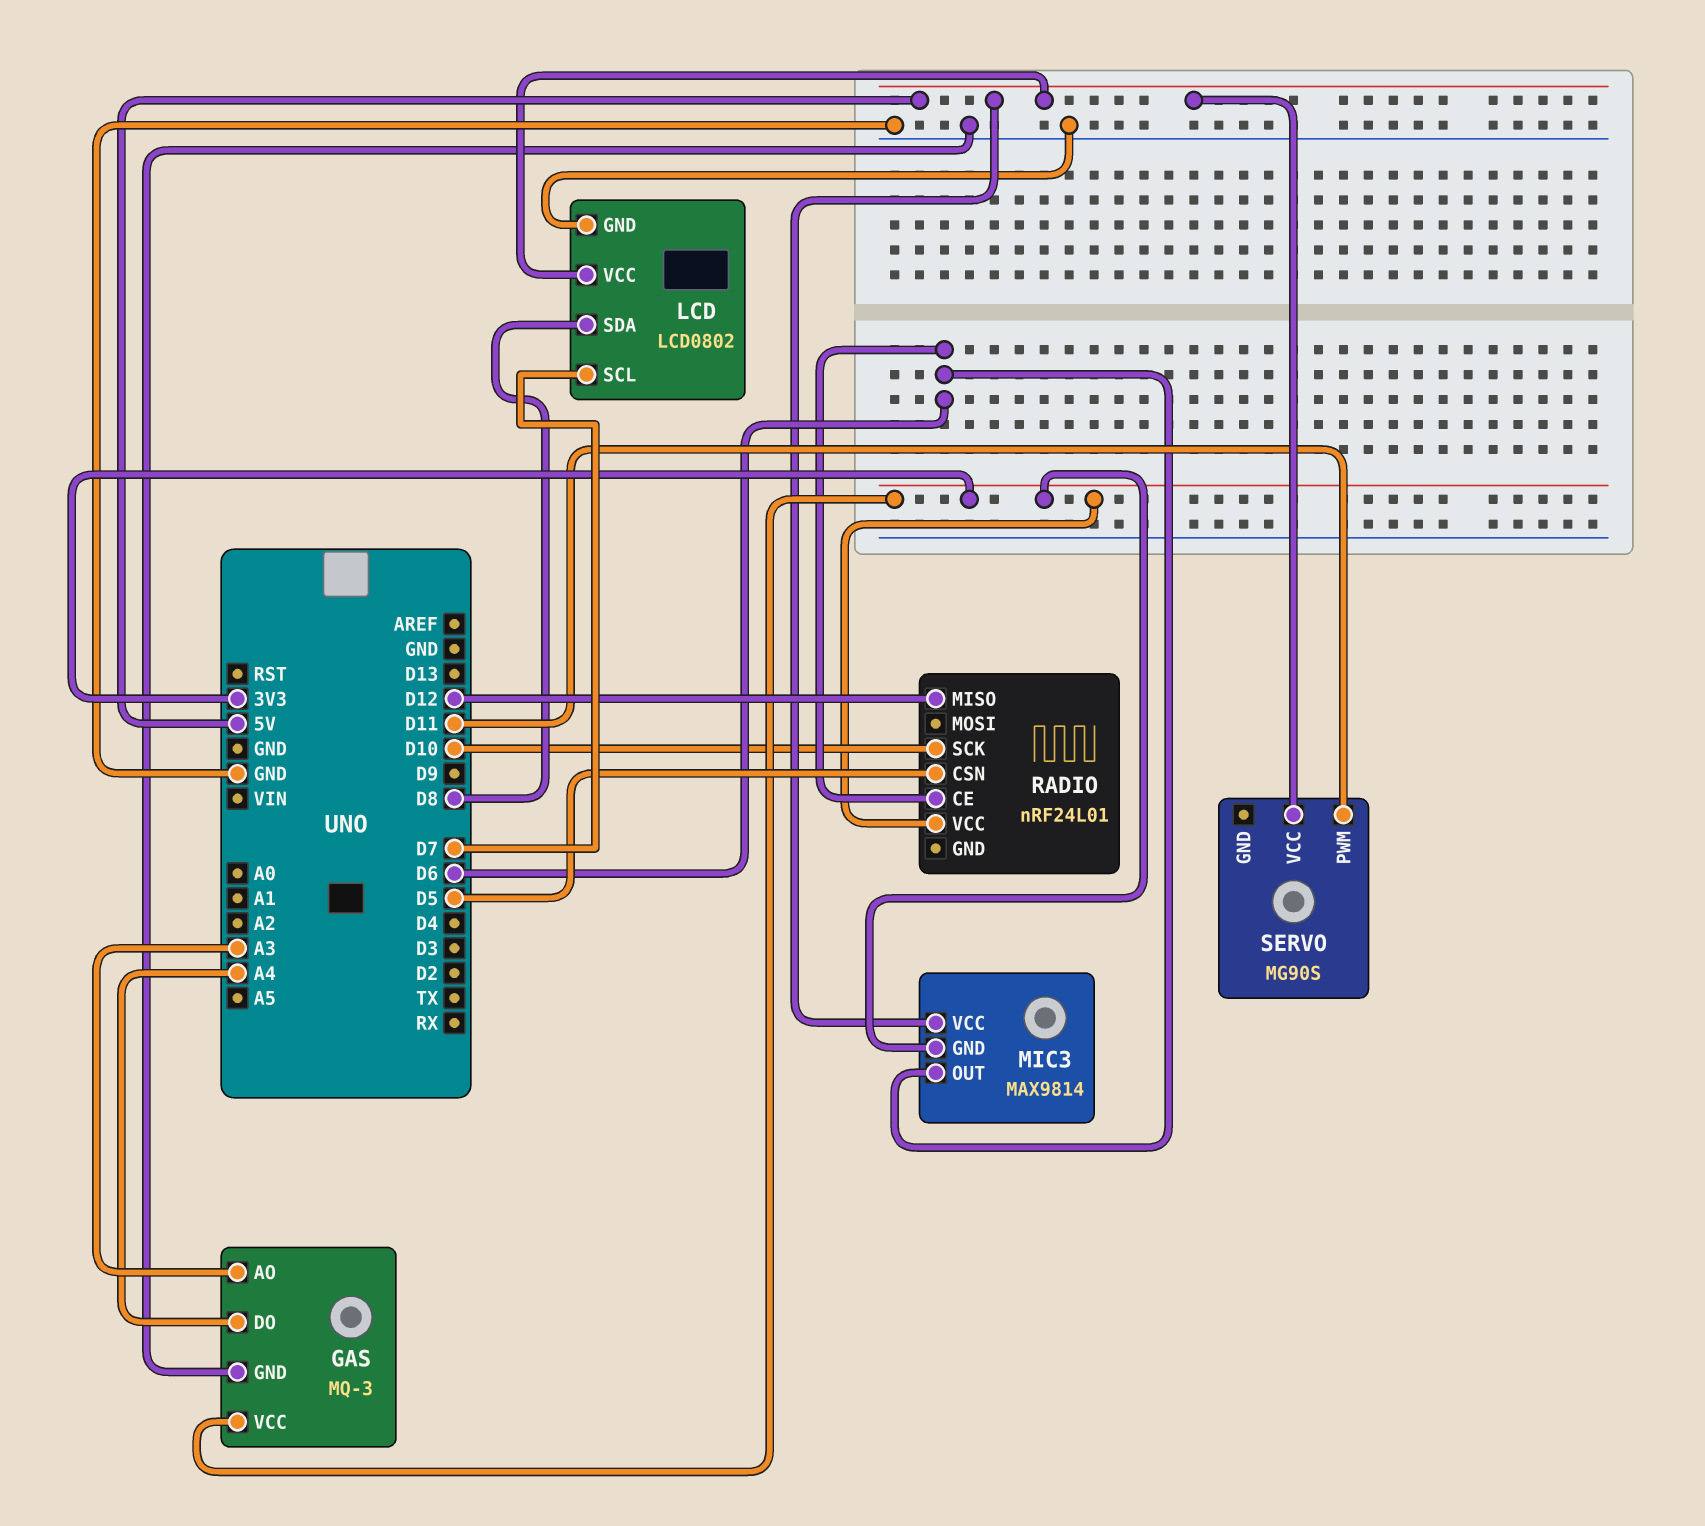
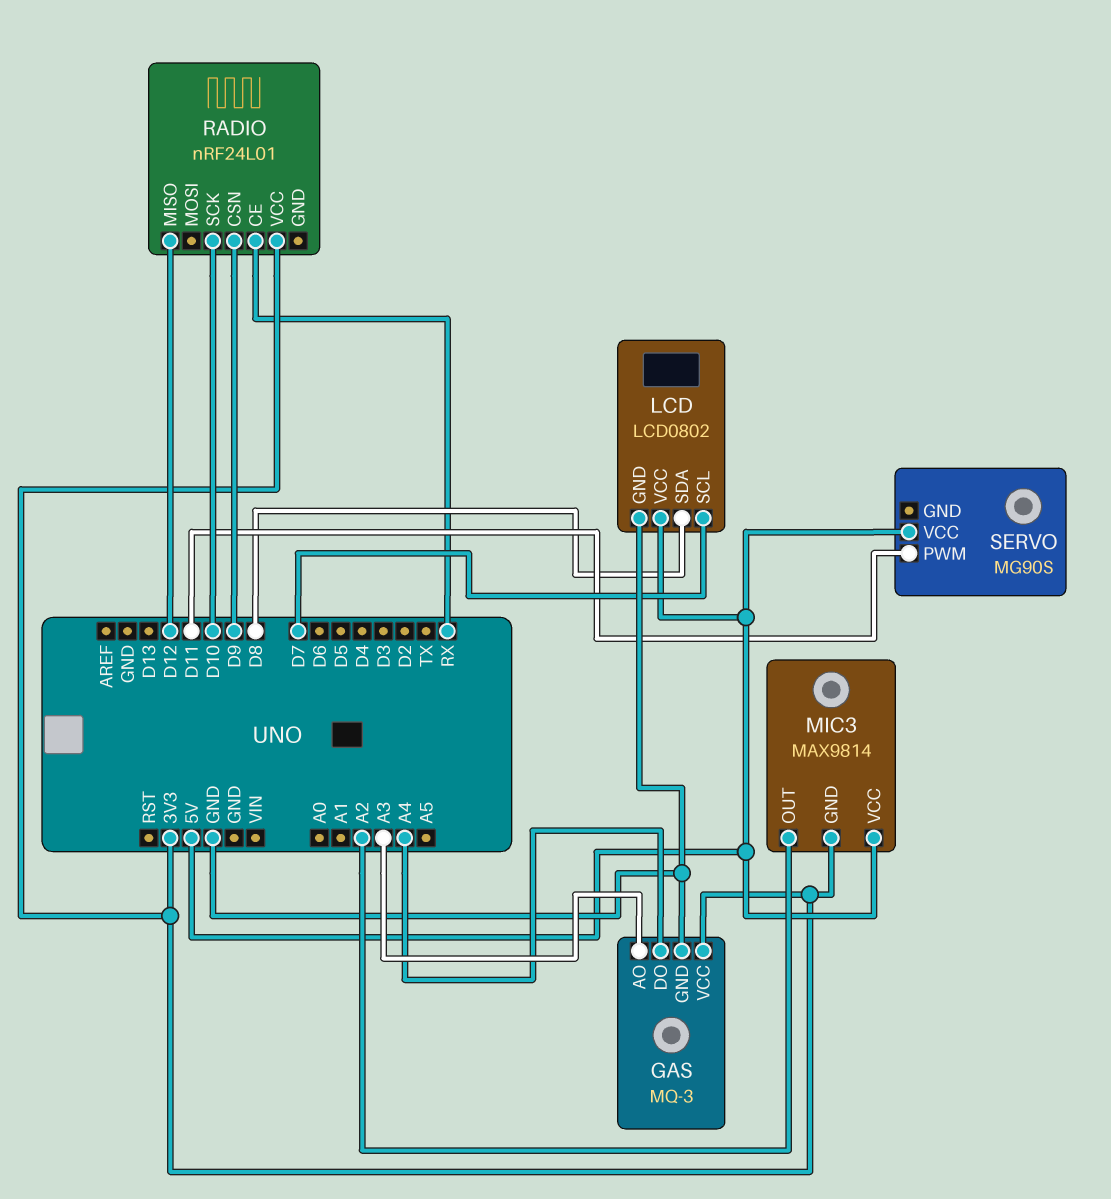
MIC3 pin OUT: D6 -> A2
RADIO pin CE: D6 -> RX
RADIO pin CSN: D5 -> D9

